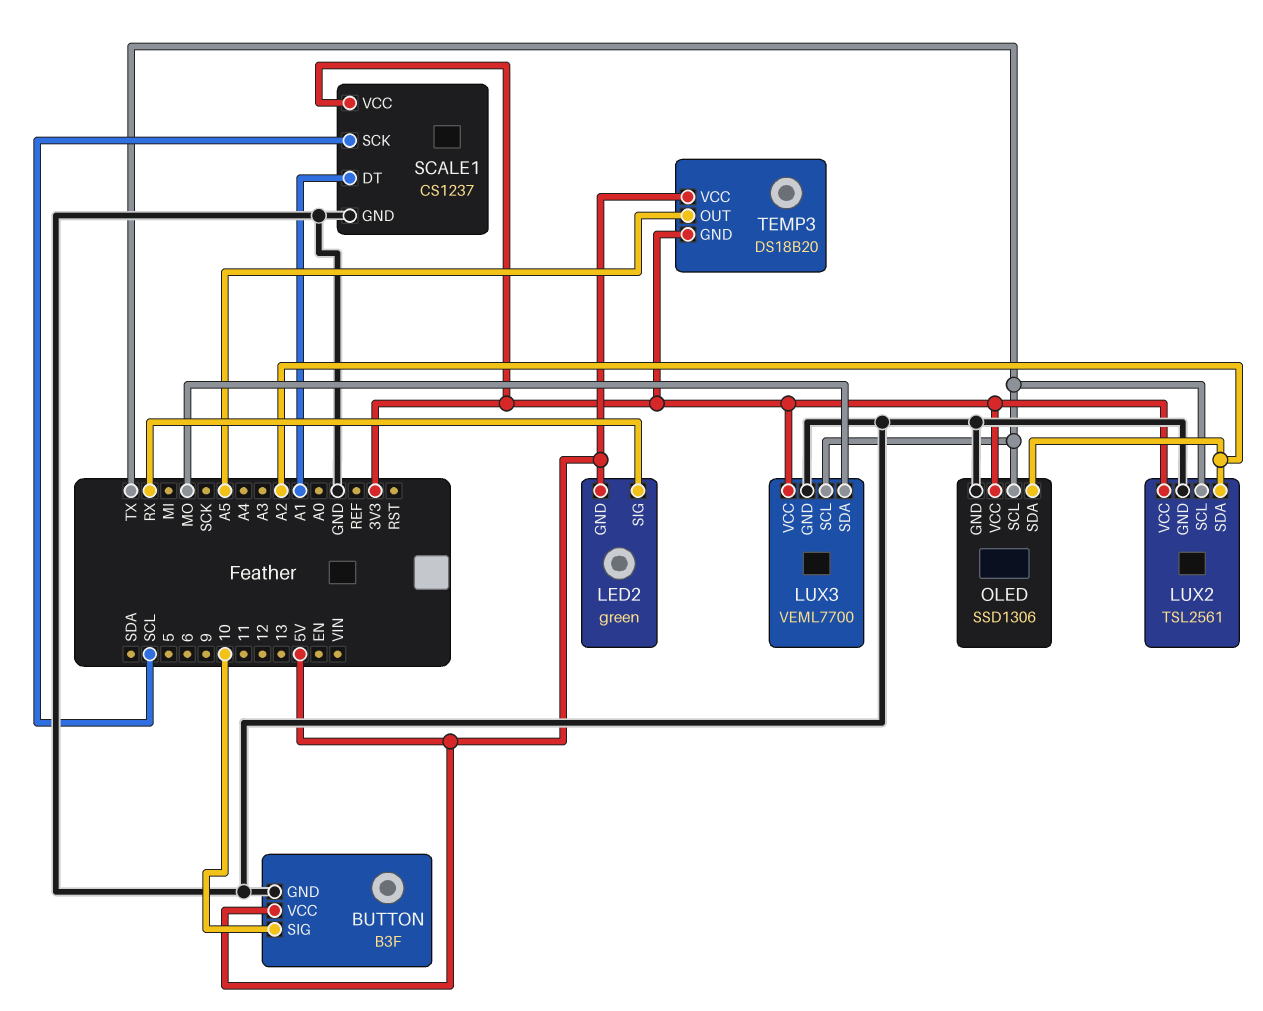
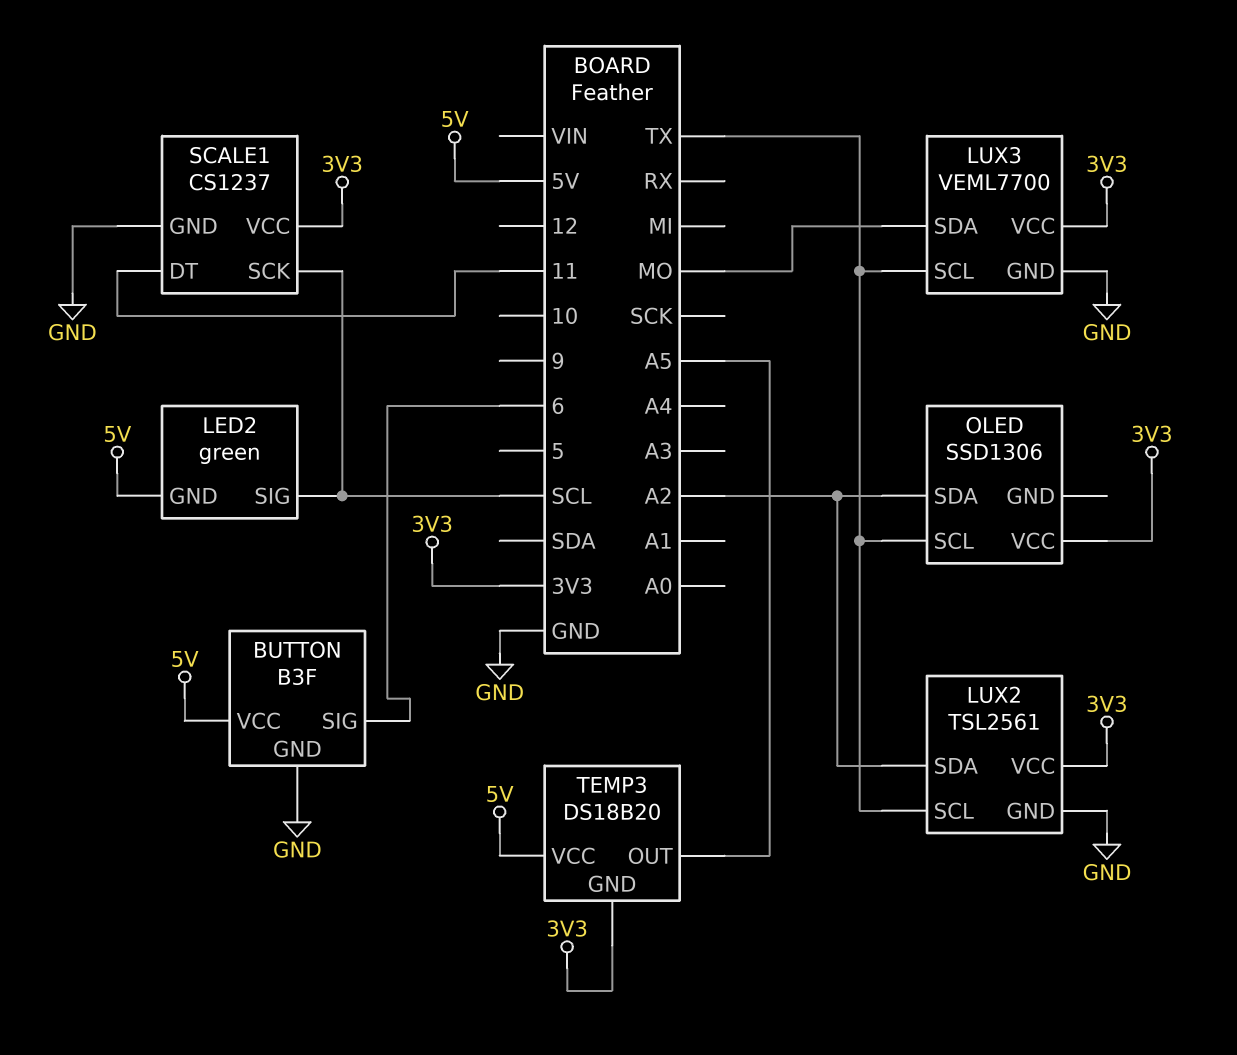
BUTTON pin SIG: 10 -> 6
LED2 pin SIG: RX -> SCL
OLED pin GND: GND -> none
SCALE1 pin DT: A1 -> 11

